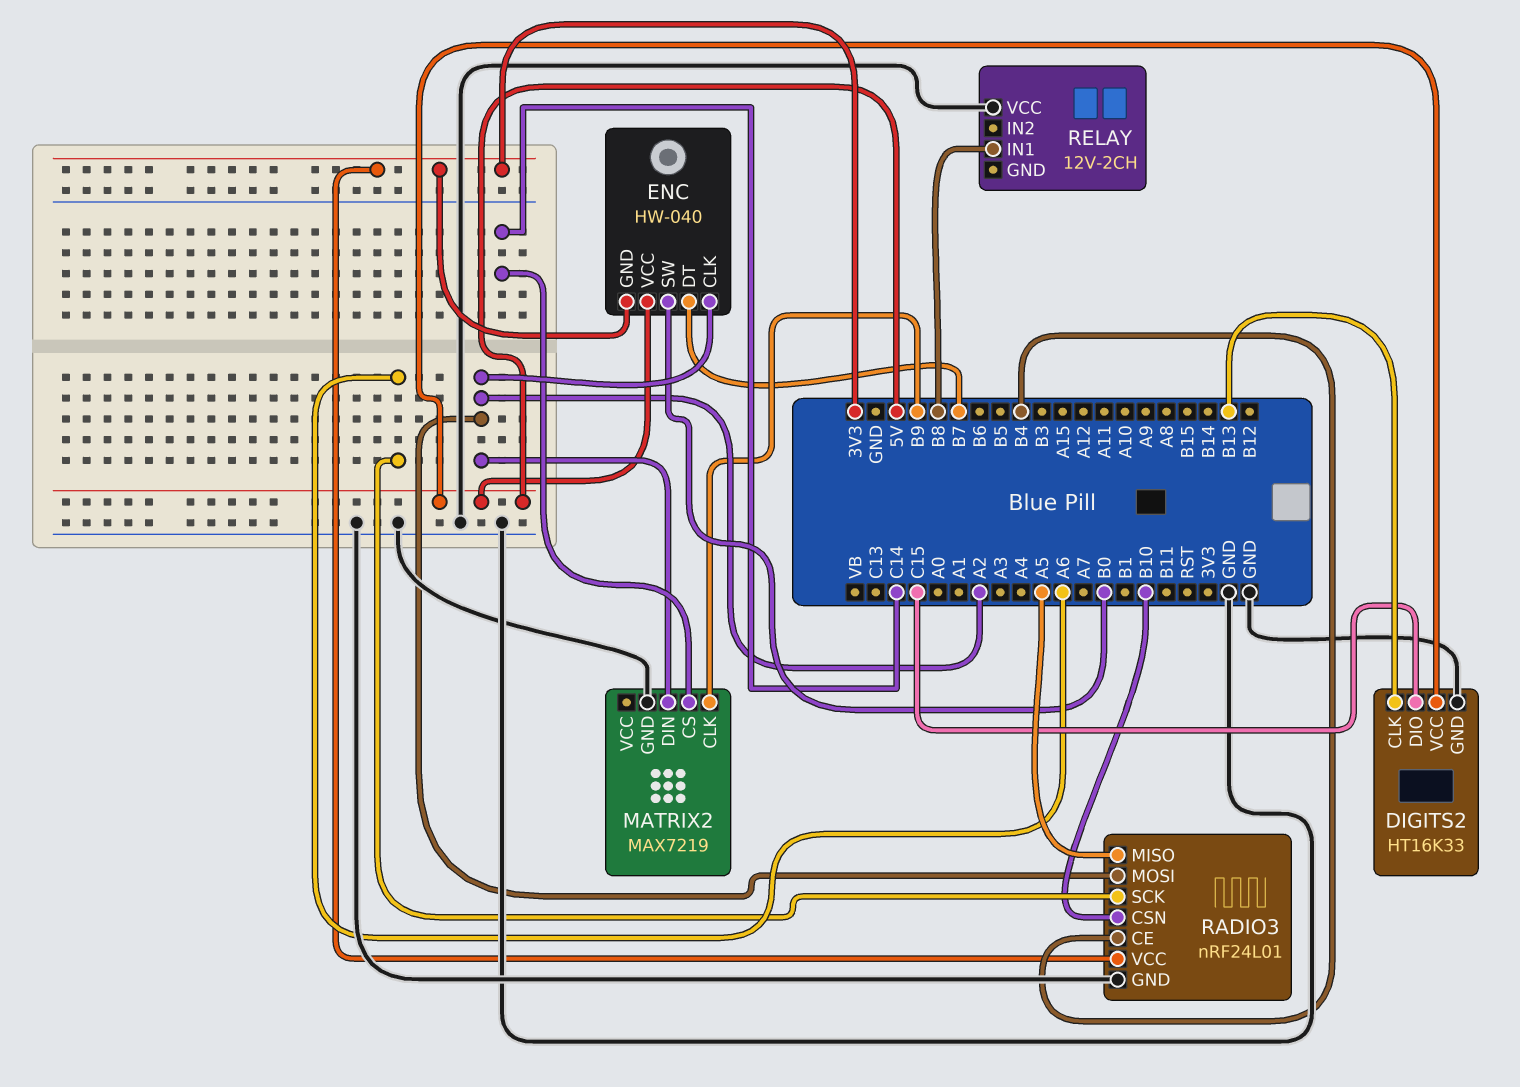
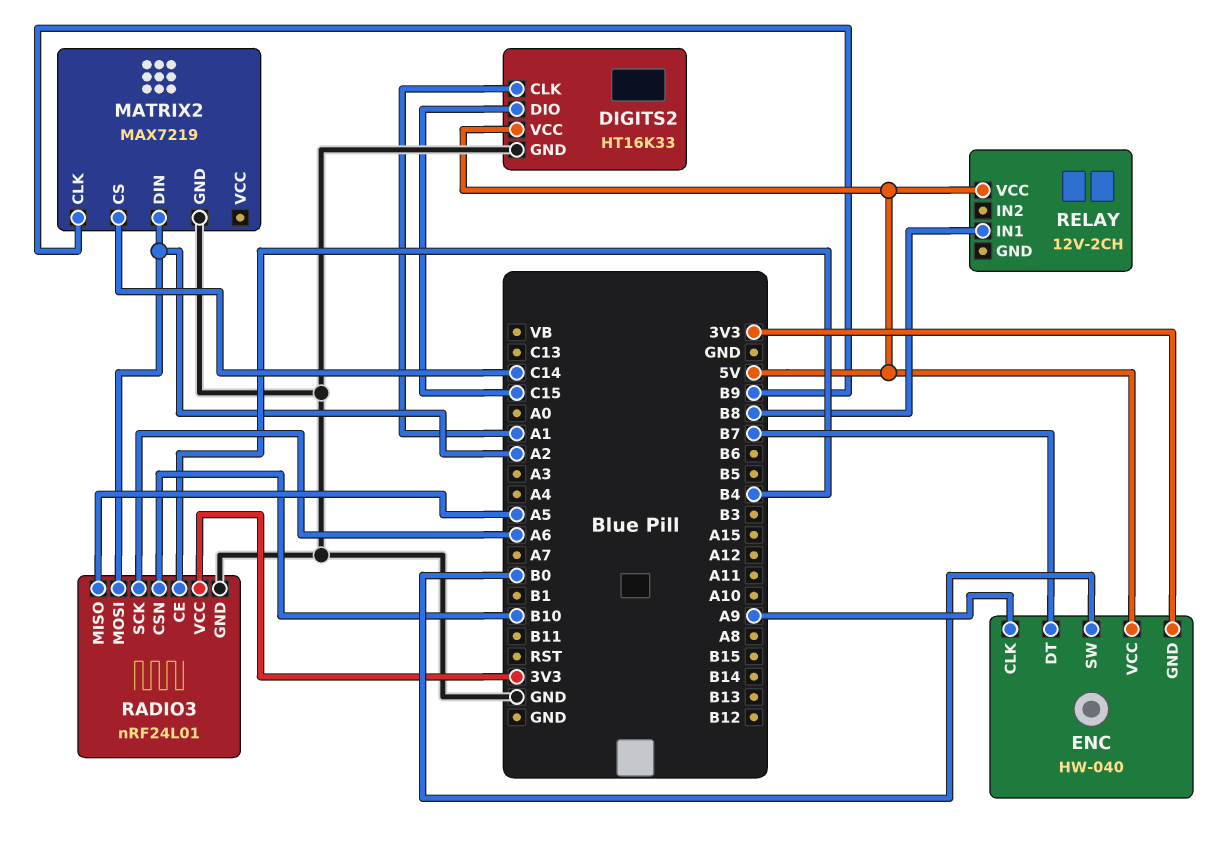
DIGITS2 pin CLK: B13 -> A1
ENC pin CLK: A2 -> A9
RELAY pin VCC: GND -> 5V

